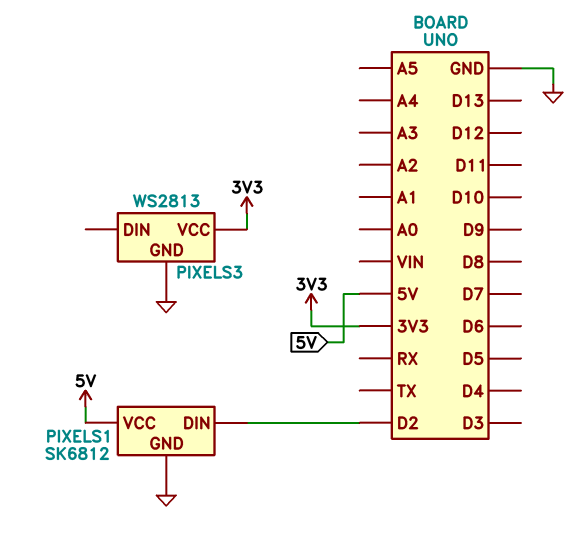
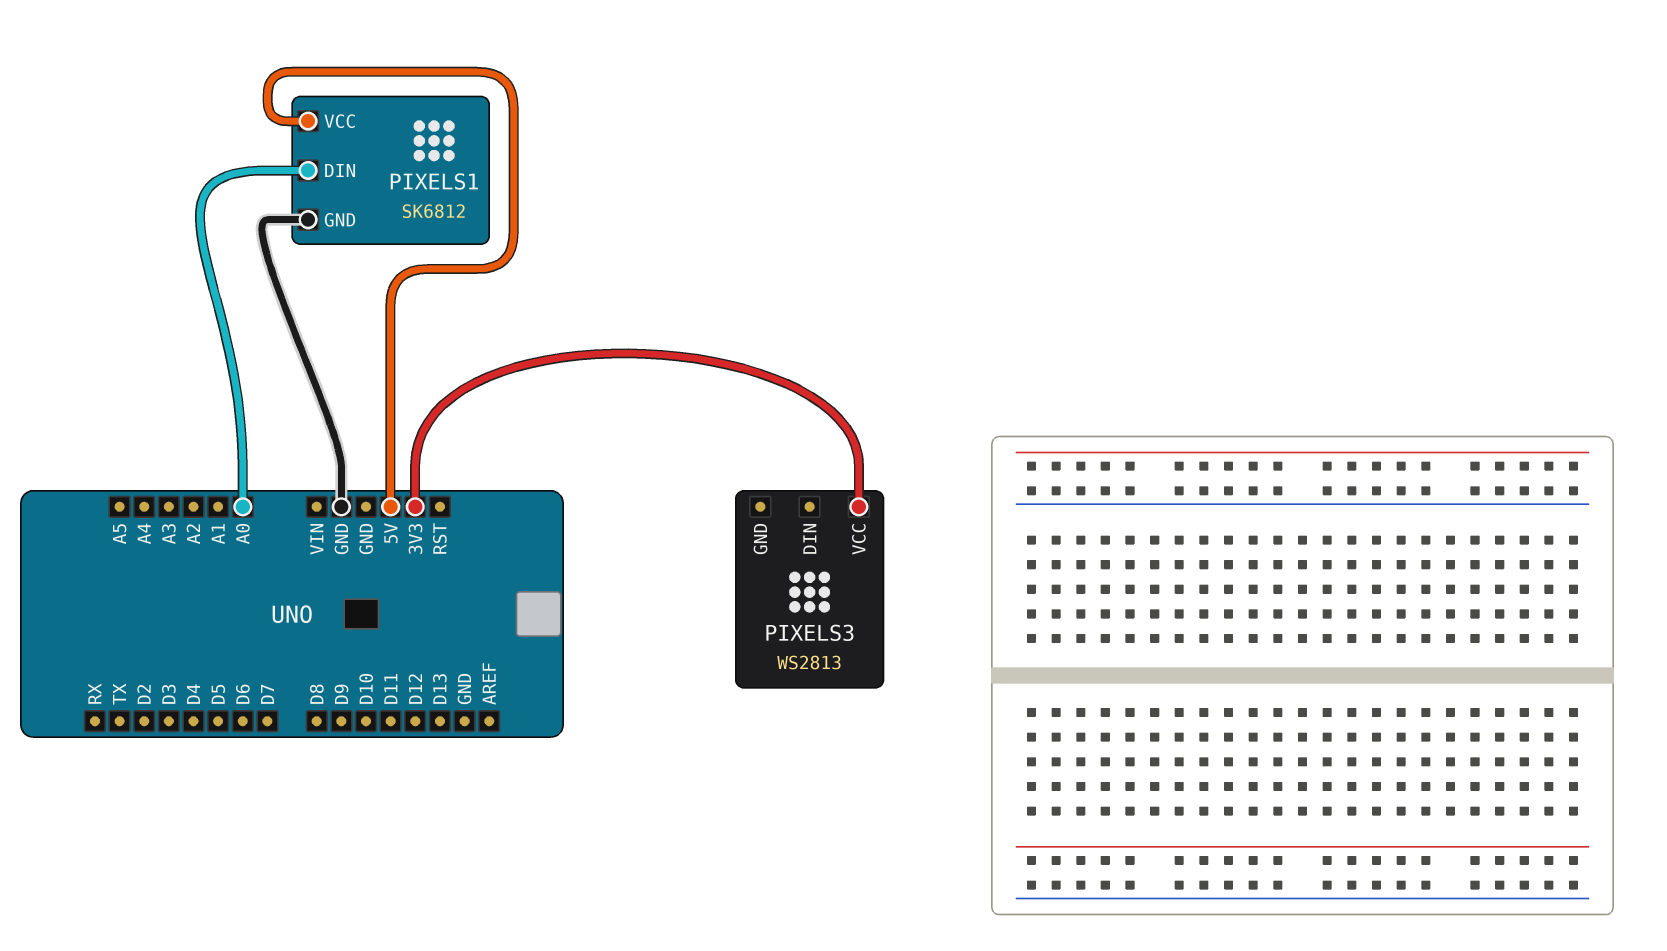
PIXELS1 pin DIN: D2 -> A0
PIXELS3 pin GND: GND -> none

